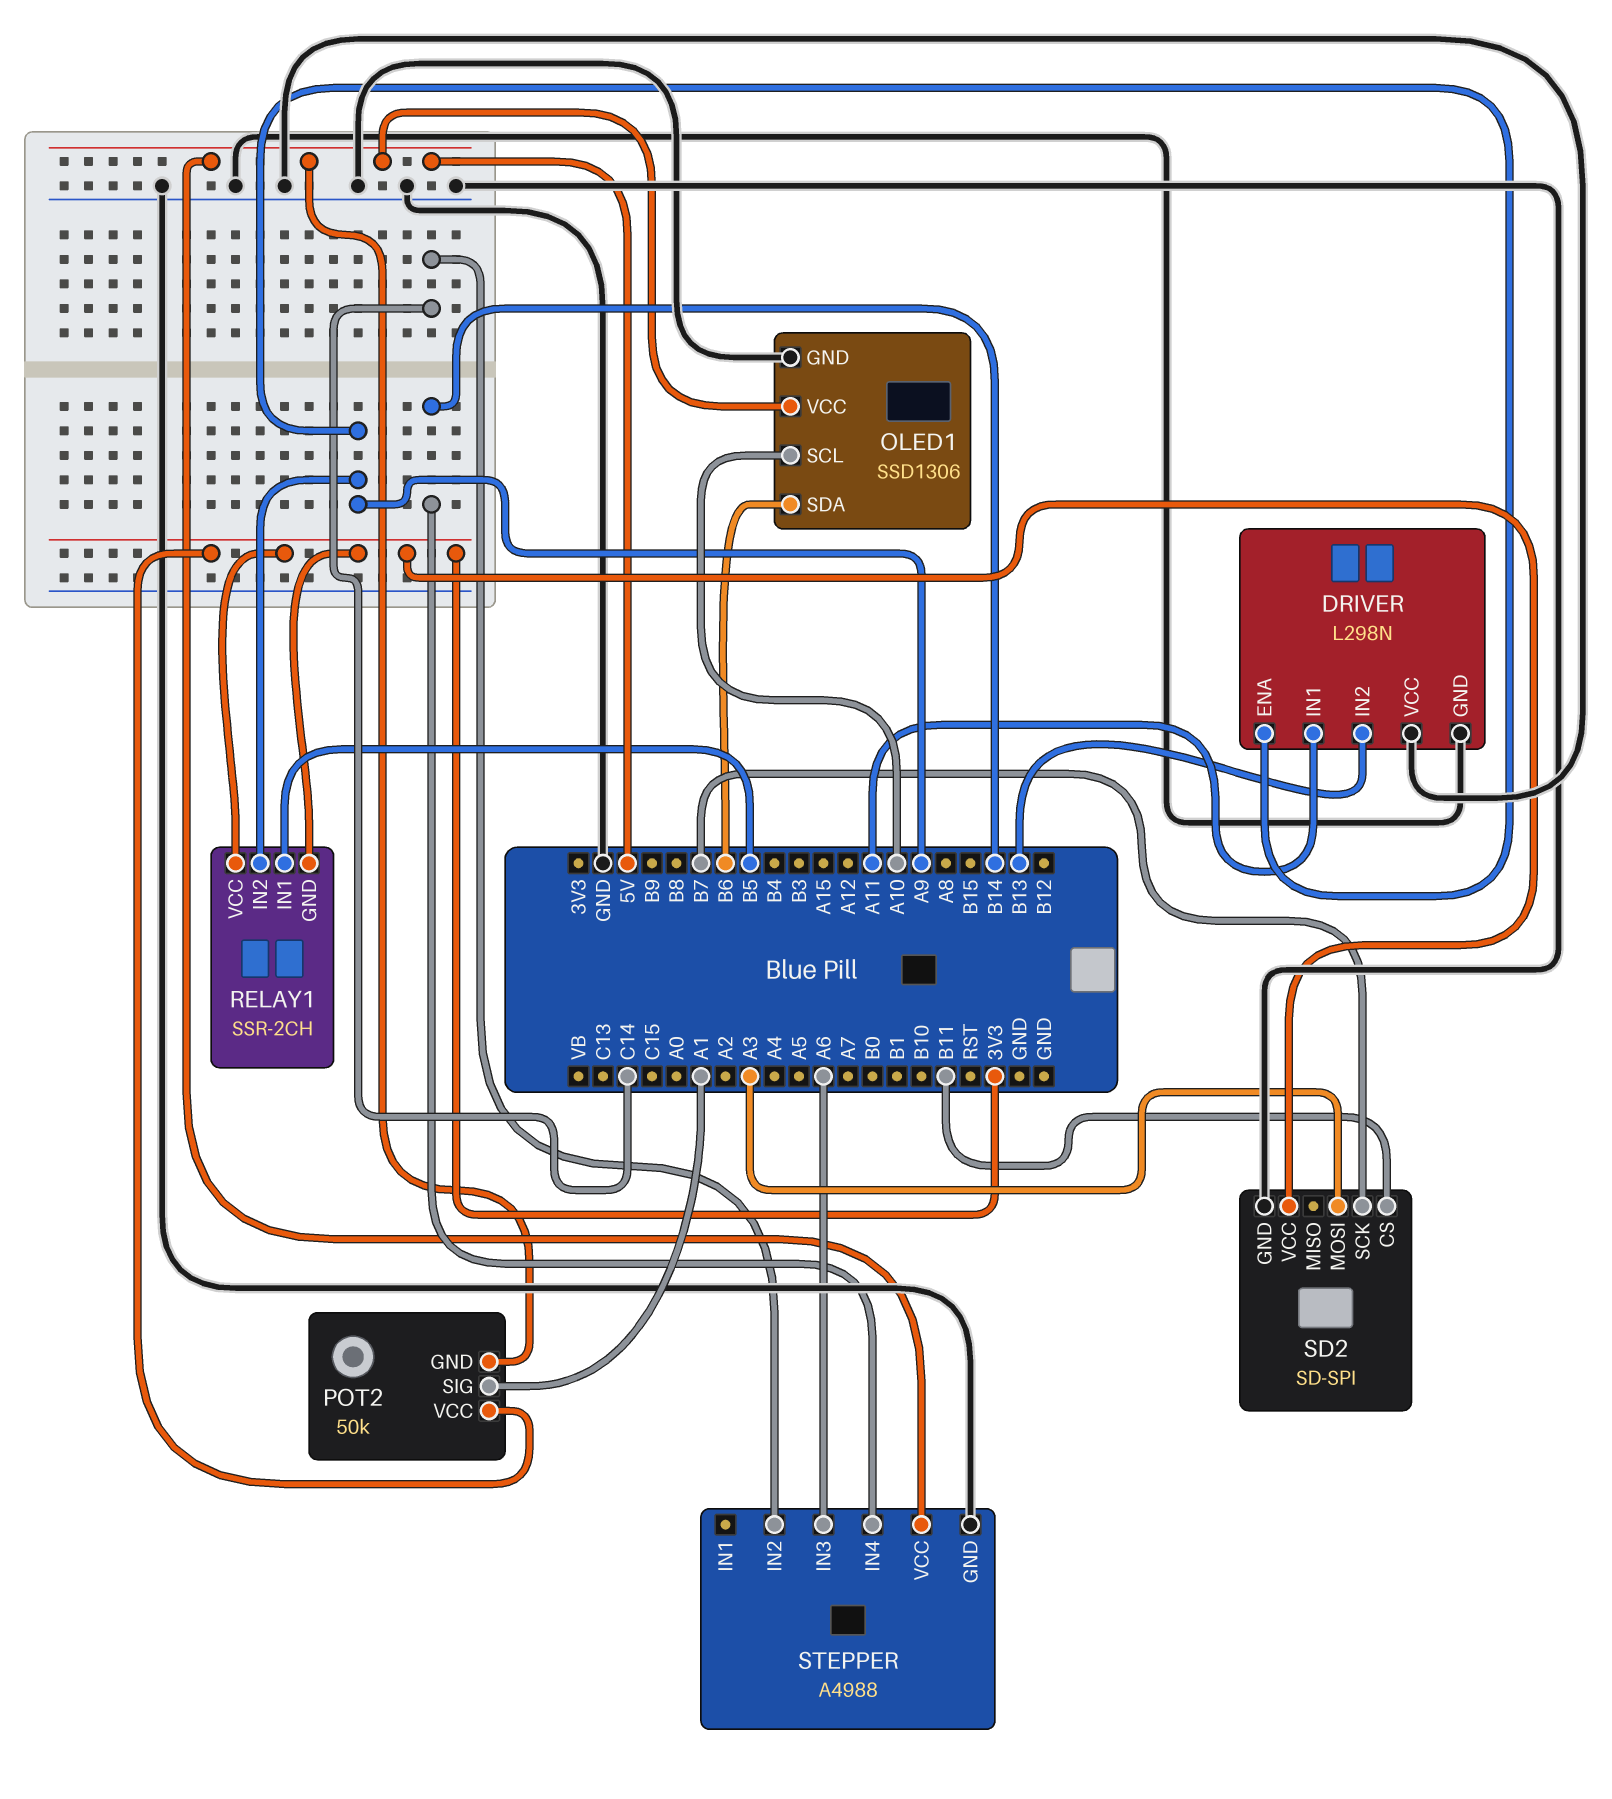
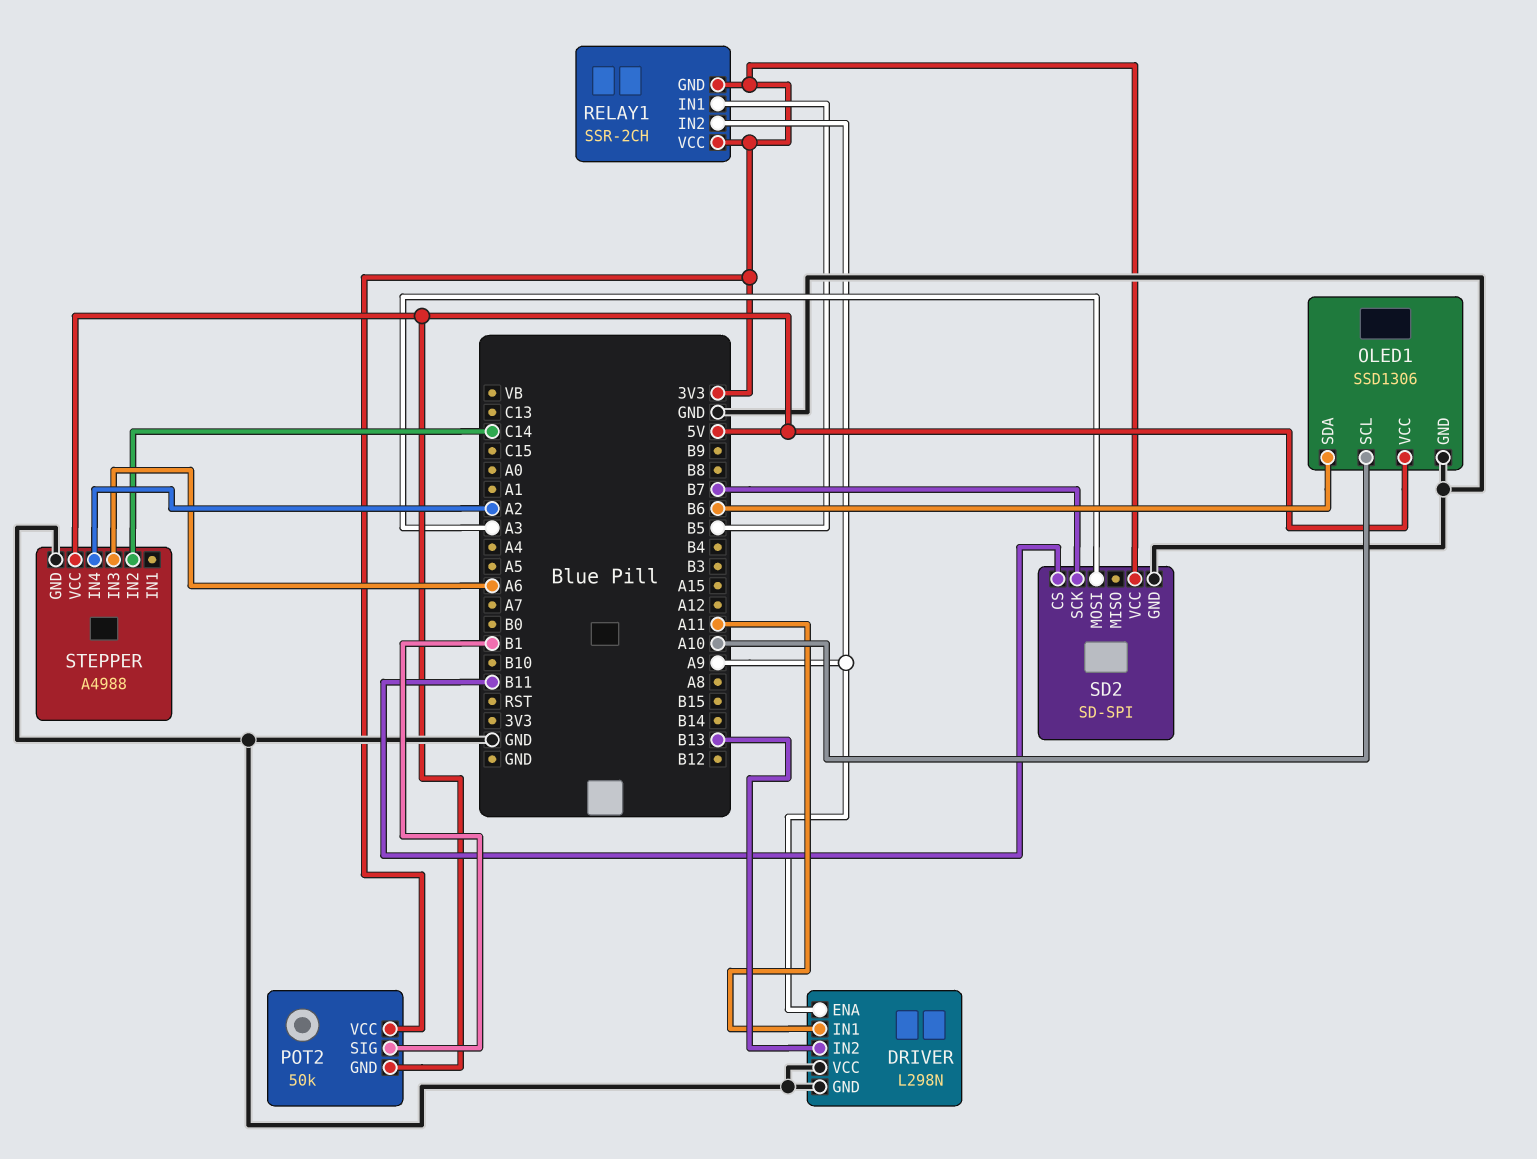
POT2 pin SIG: A1 -> B1
STEPPER pin IN4: B14 -> A2

